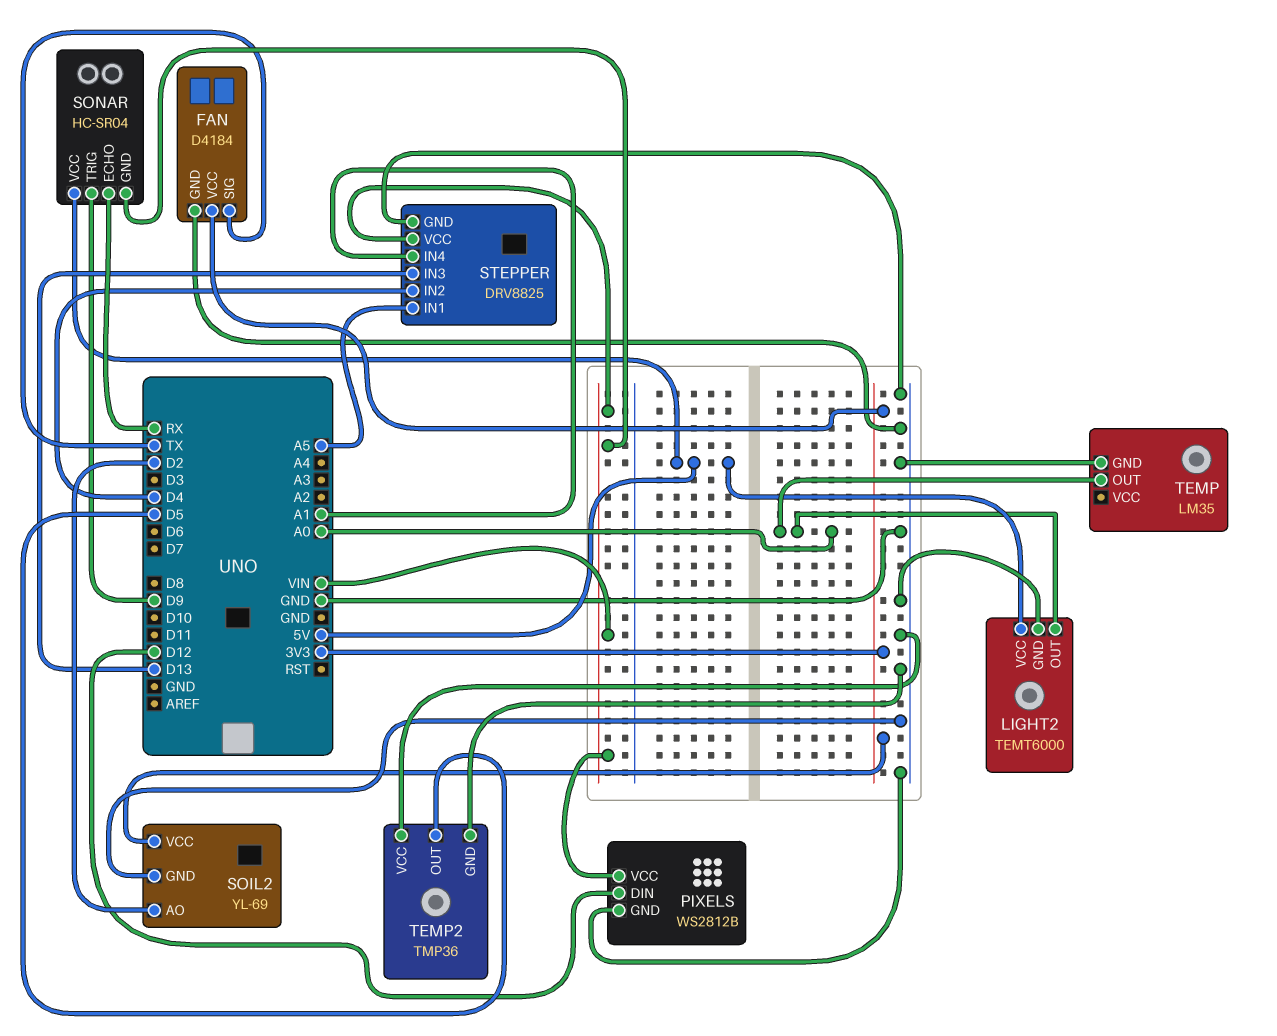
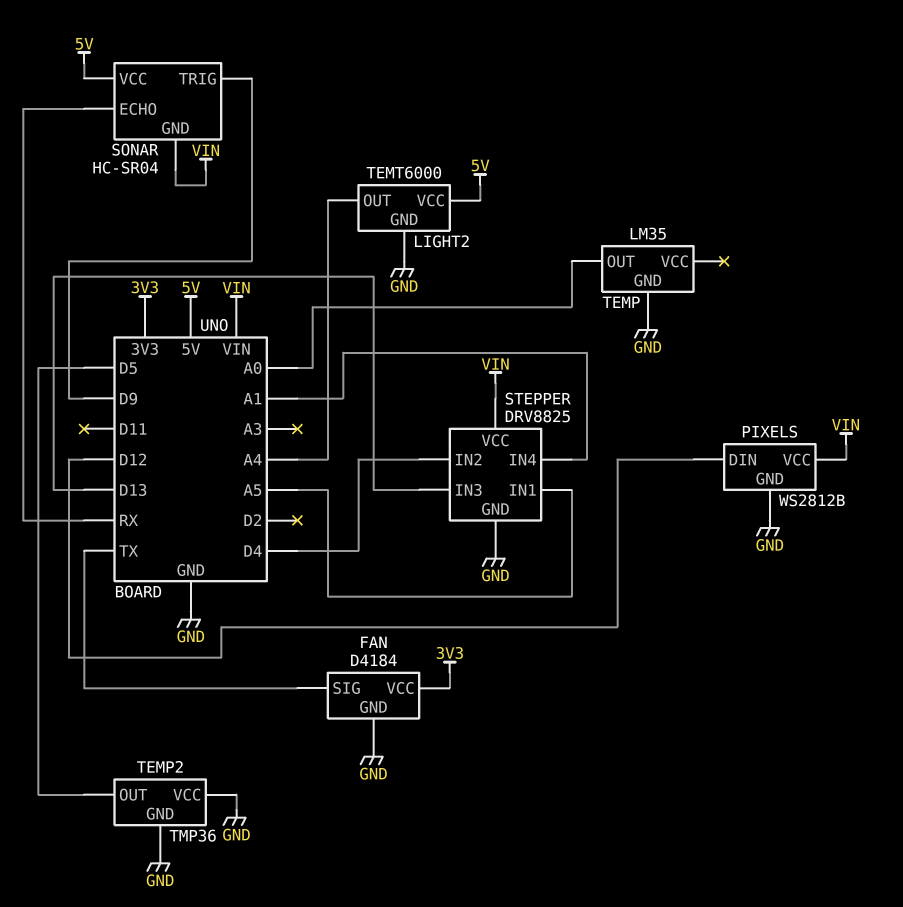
LIGHT2 pin OUT: A0 -> A4
SOIL2: YL-69 -> none
SOIL2 pin AO: D2 -> none
SOIL2 pin GND: GND -> none
SOIL2 pin VCC: 3V3 -> none

